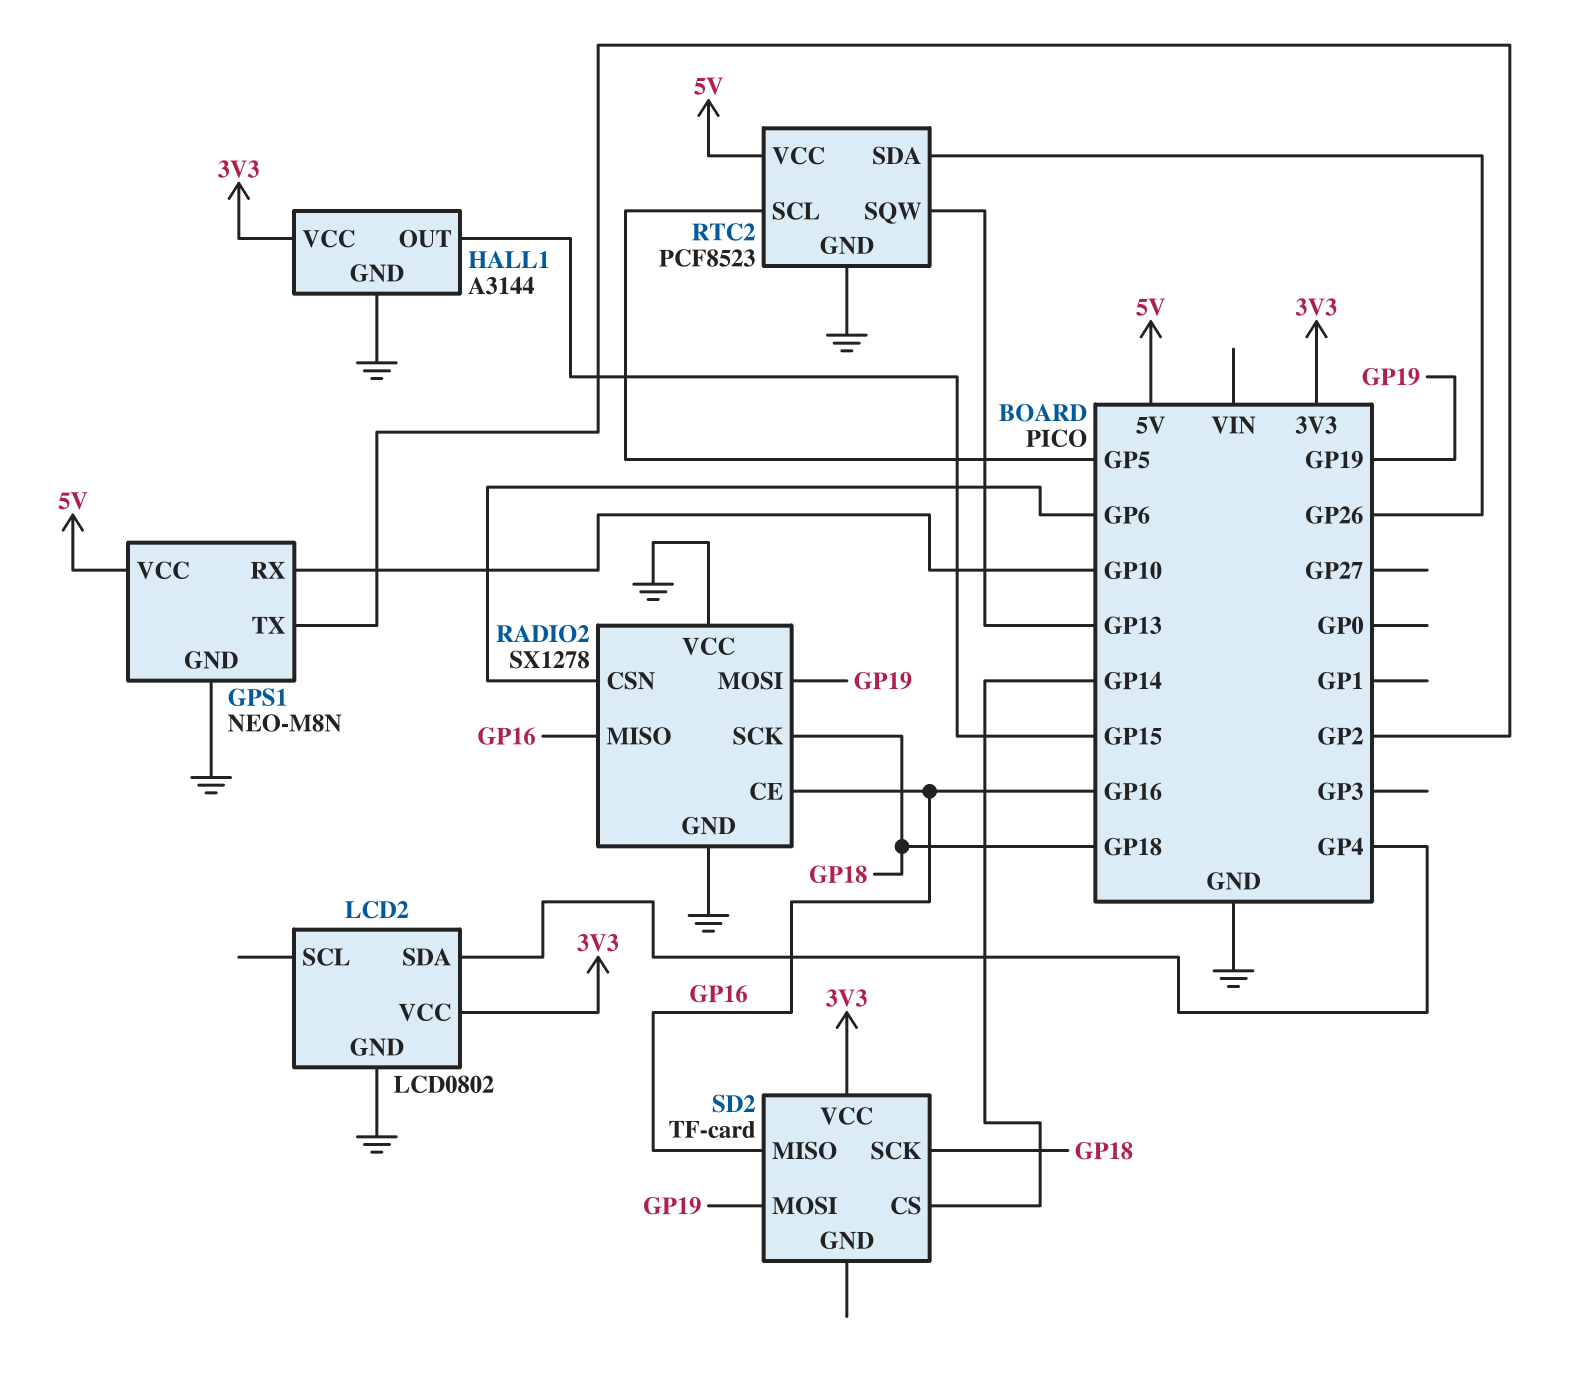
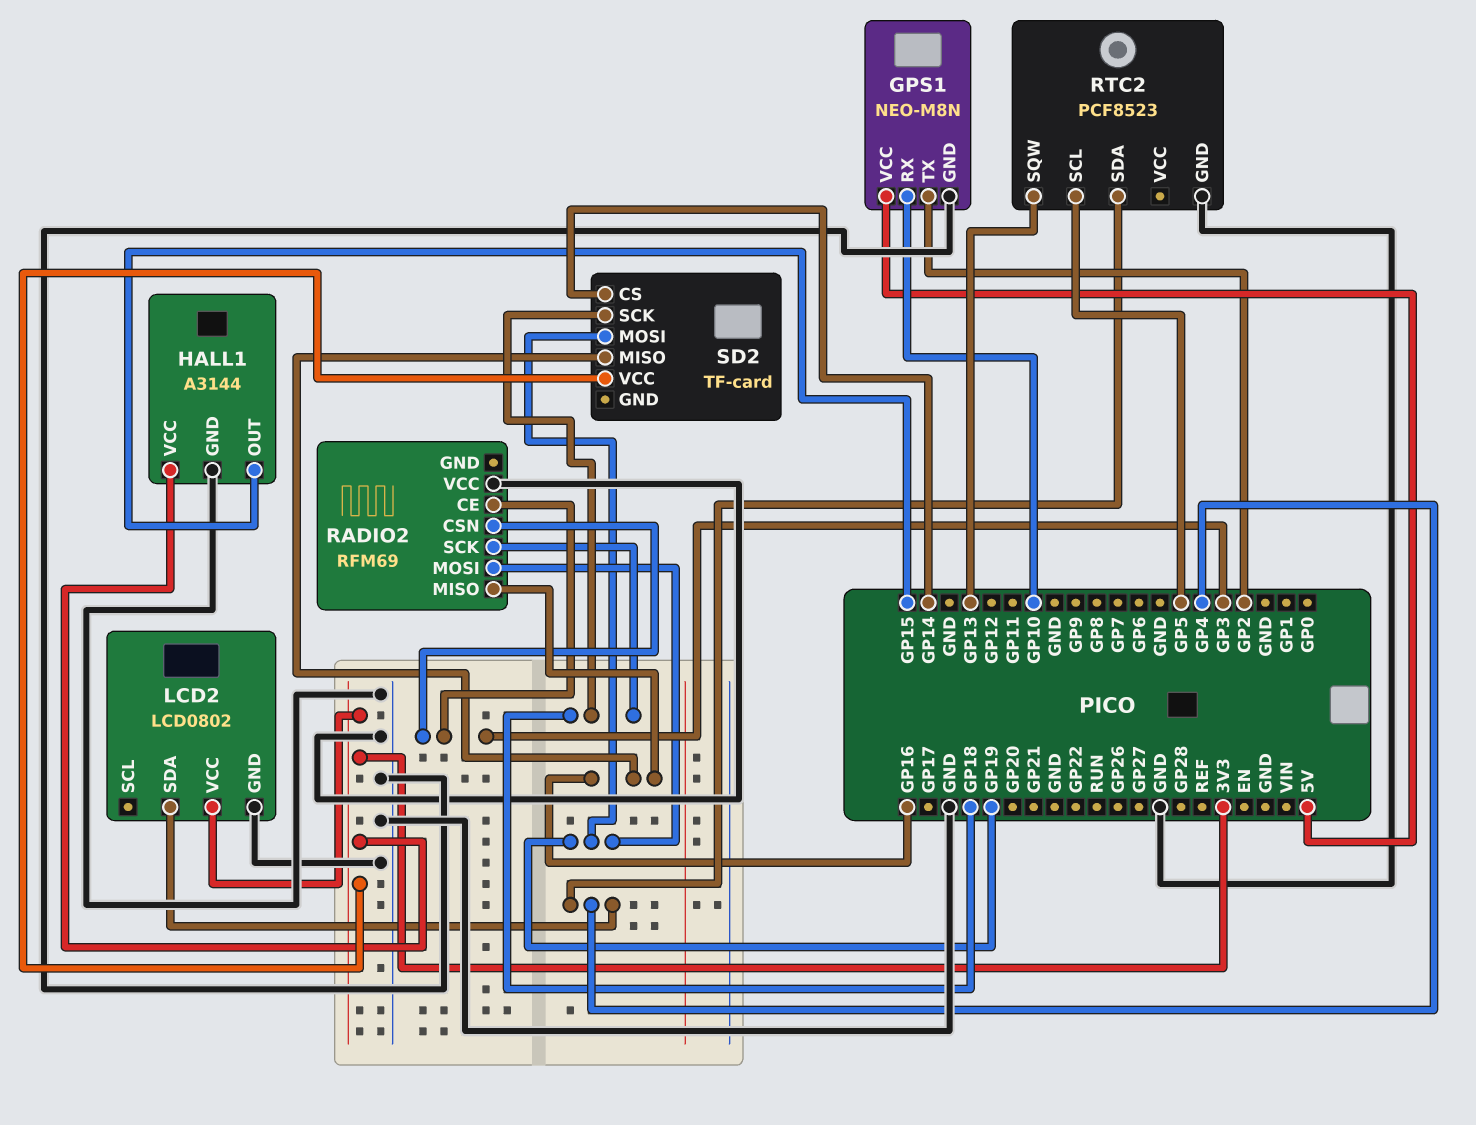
RADIO2: SX1278 -> RFM69
RADIO2 pin CE: GP16 -> GP3
RADIO2 pin CSN: GP6 -> GP3
RADIO2 pin GND: GND -> none
RTC2 pin SDA: GP26 -> GP4
RTC2 pin VCC: 5V -> none

